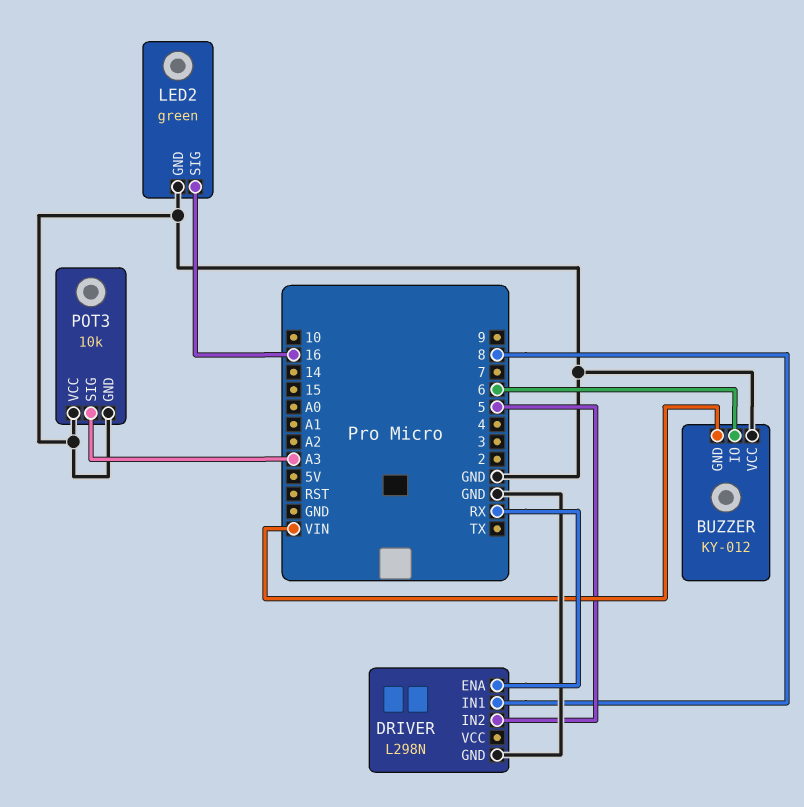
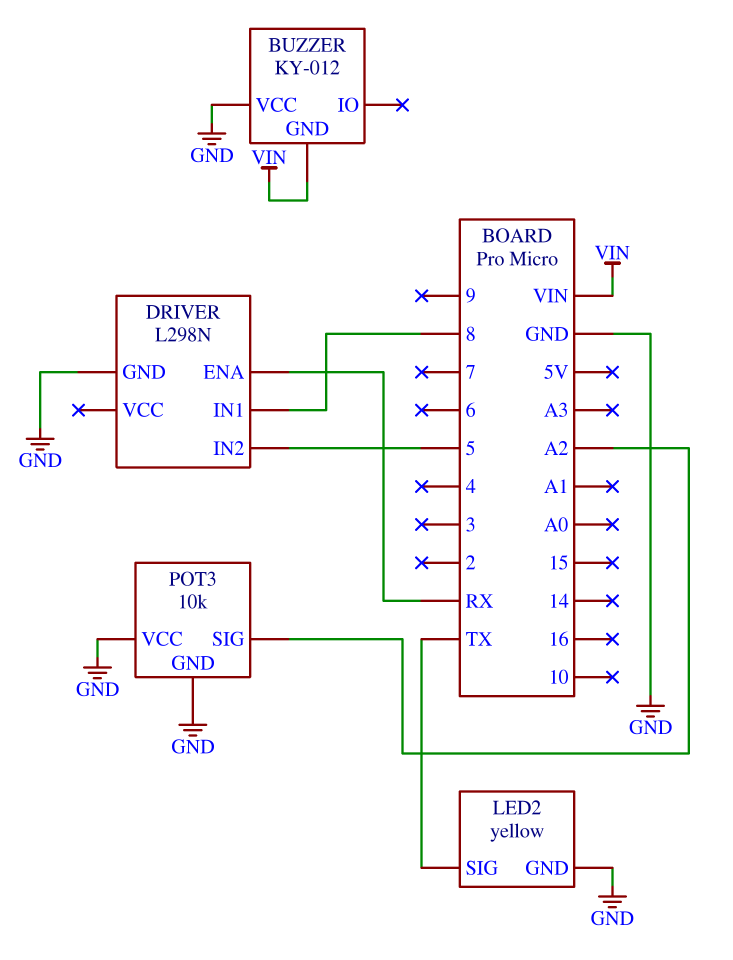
BUZZER pin IO: 6 -> none
LED2: green -> yellow
LED2 pin SIG: 16 -> TX
POT3 pin SIG: A3 -> A2

